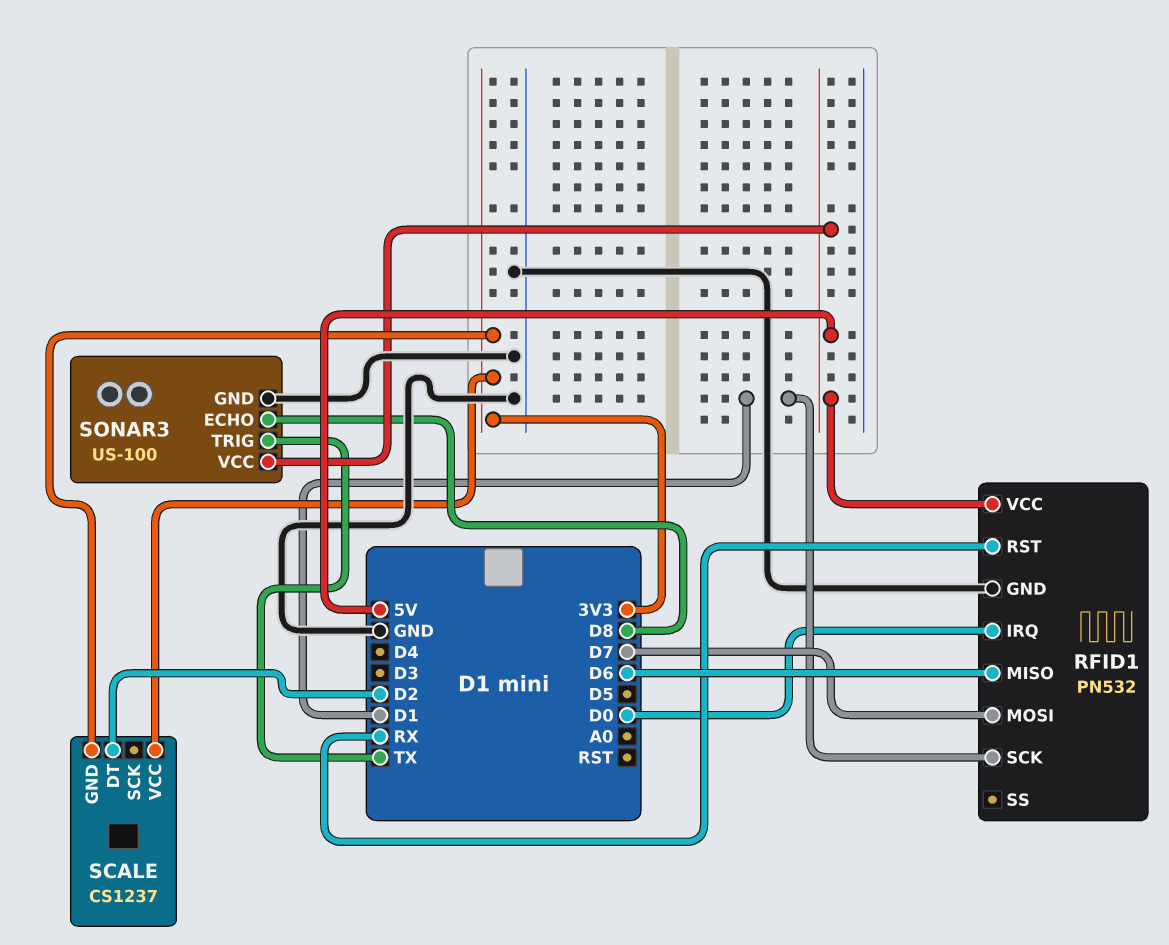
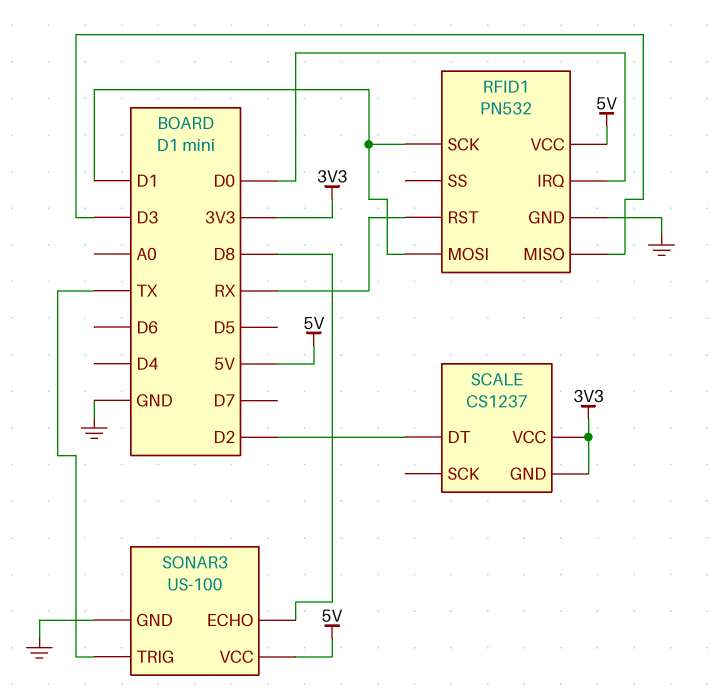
RFID1 pin MISO: D6 -> D3
RFID1 pin MOSI: D7 -> D1

